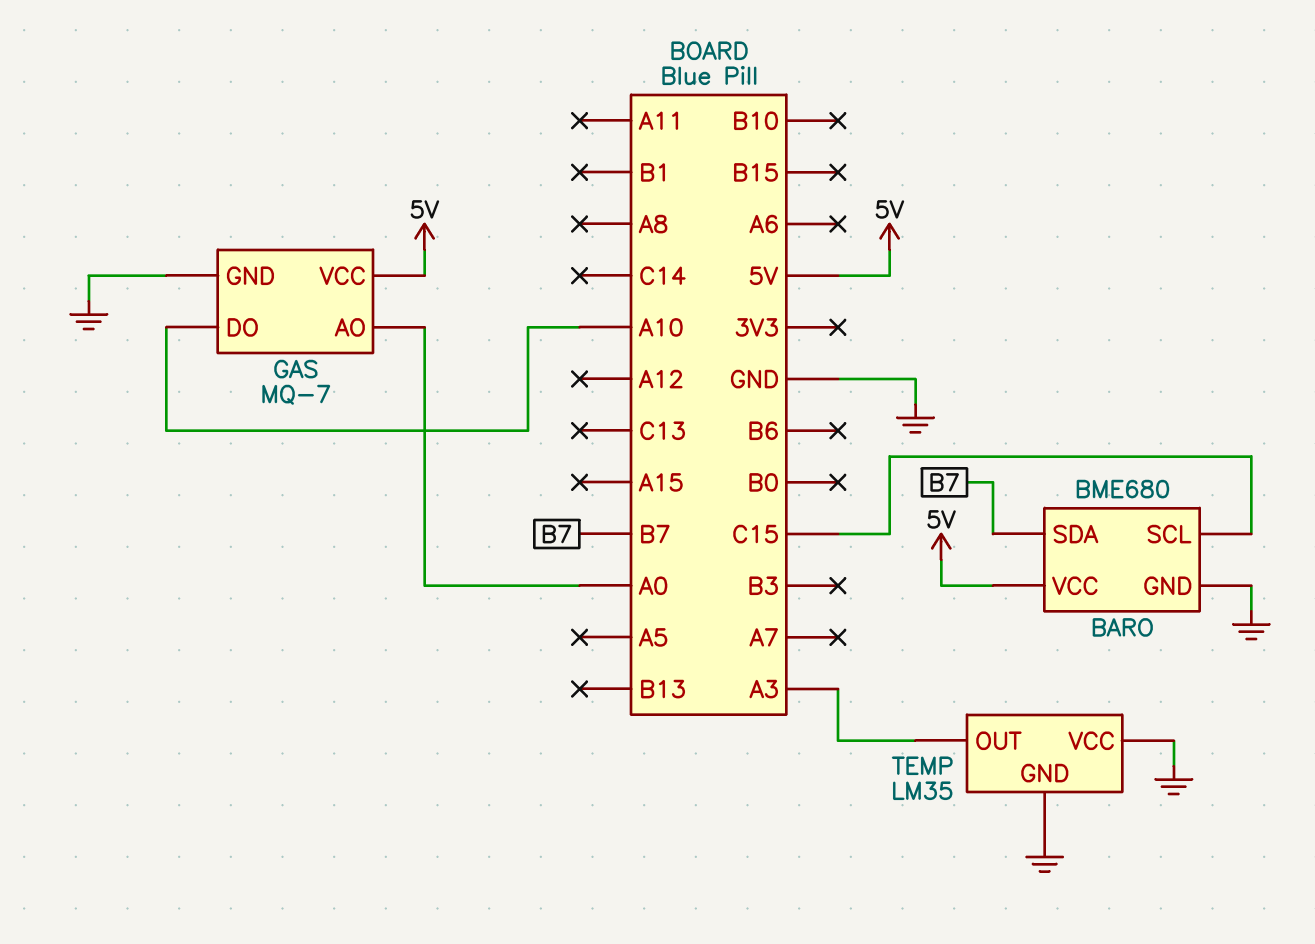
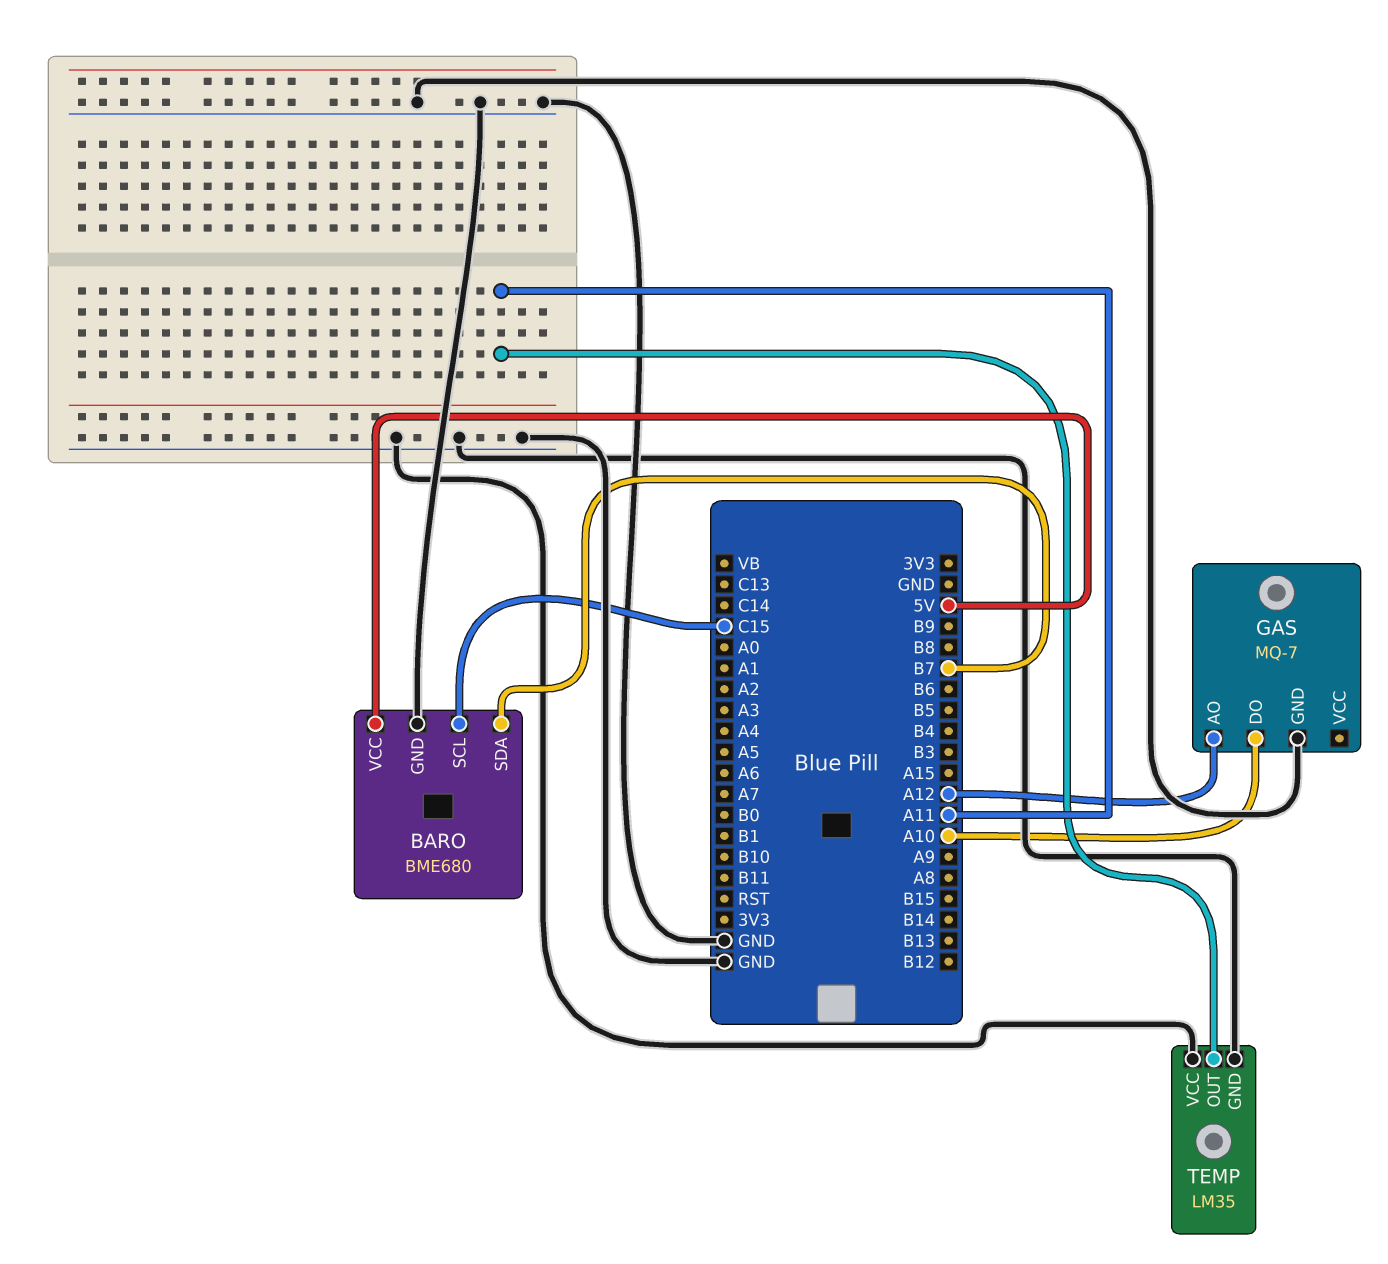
GAS pin AO: A0 -> A12
GAS pin VCC: 5V -> none
TEMP pin OUT: A3 -> A11

